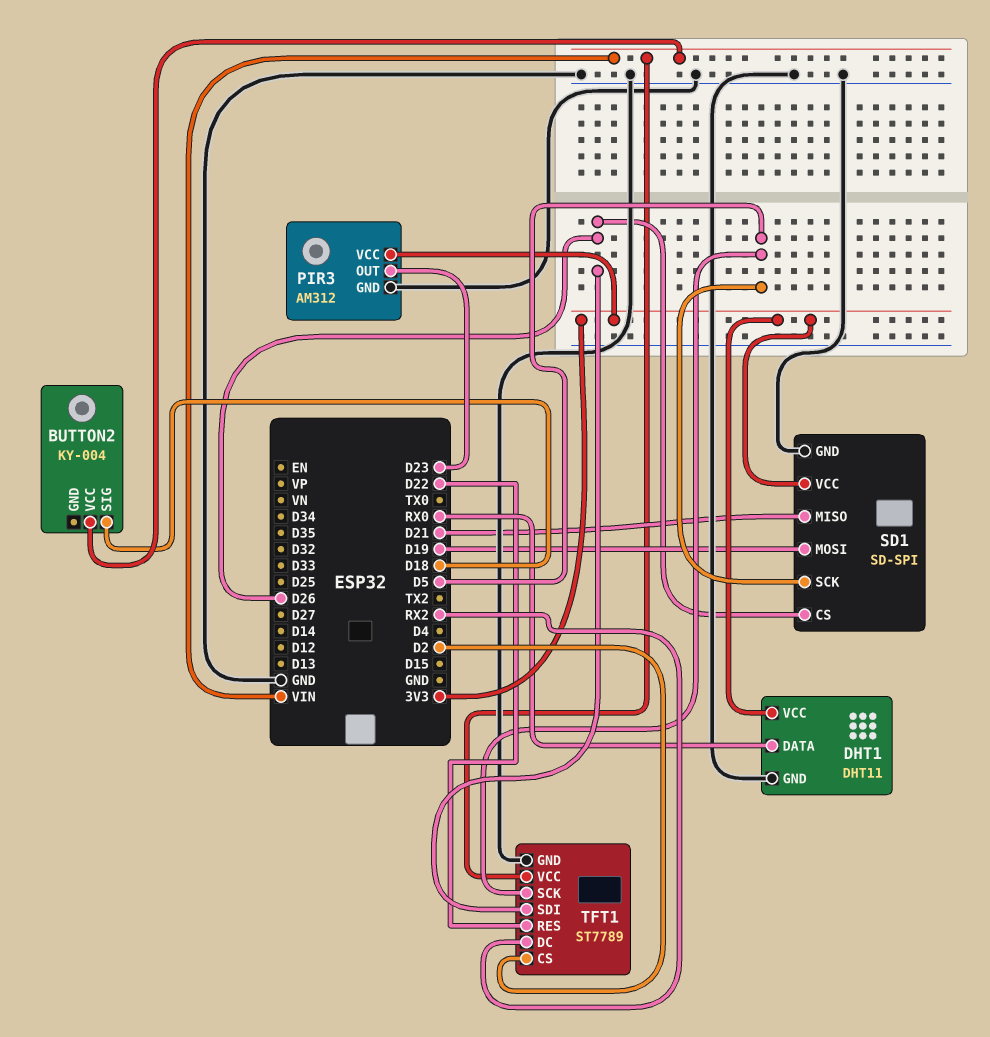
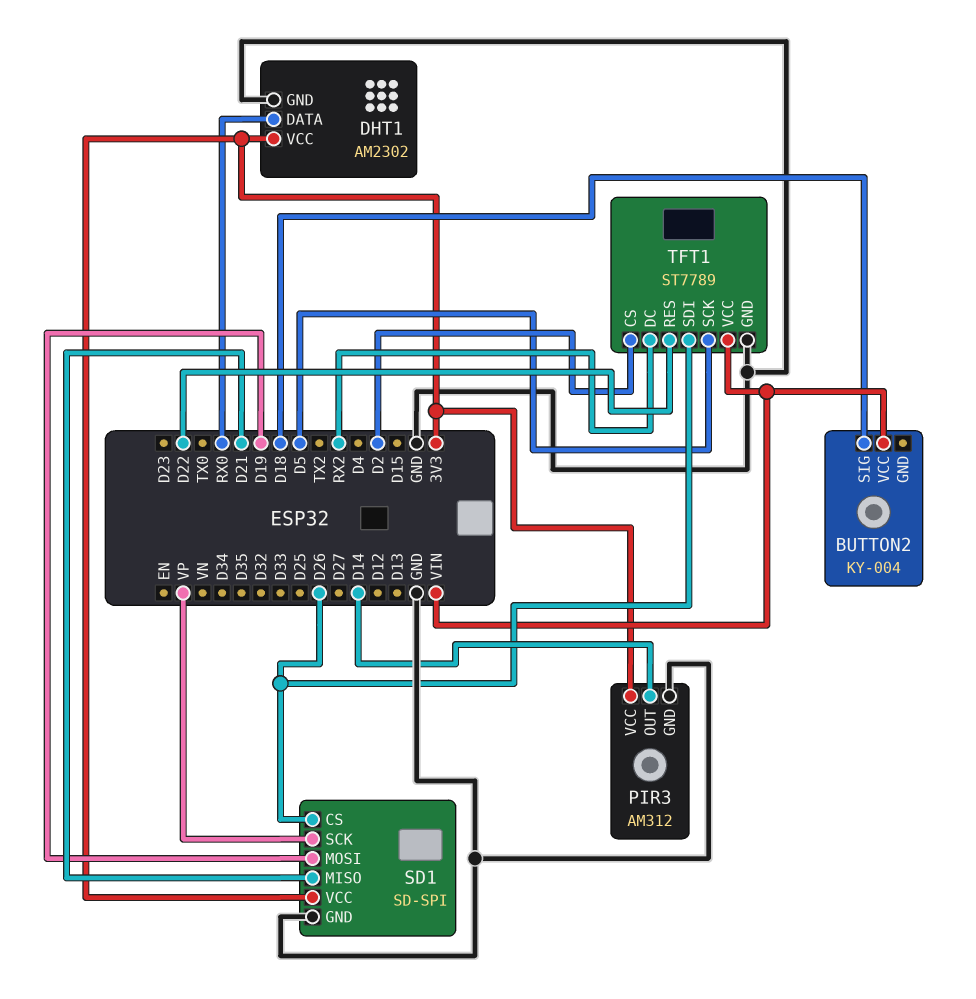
DHT1: DHT11 -> AM2302
PIR3 pin OUT: D23 -> D14
SD1 pin SCK: D5 -> VP

